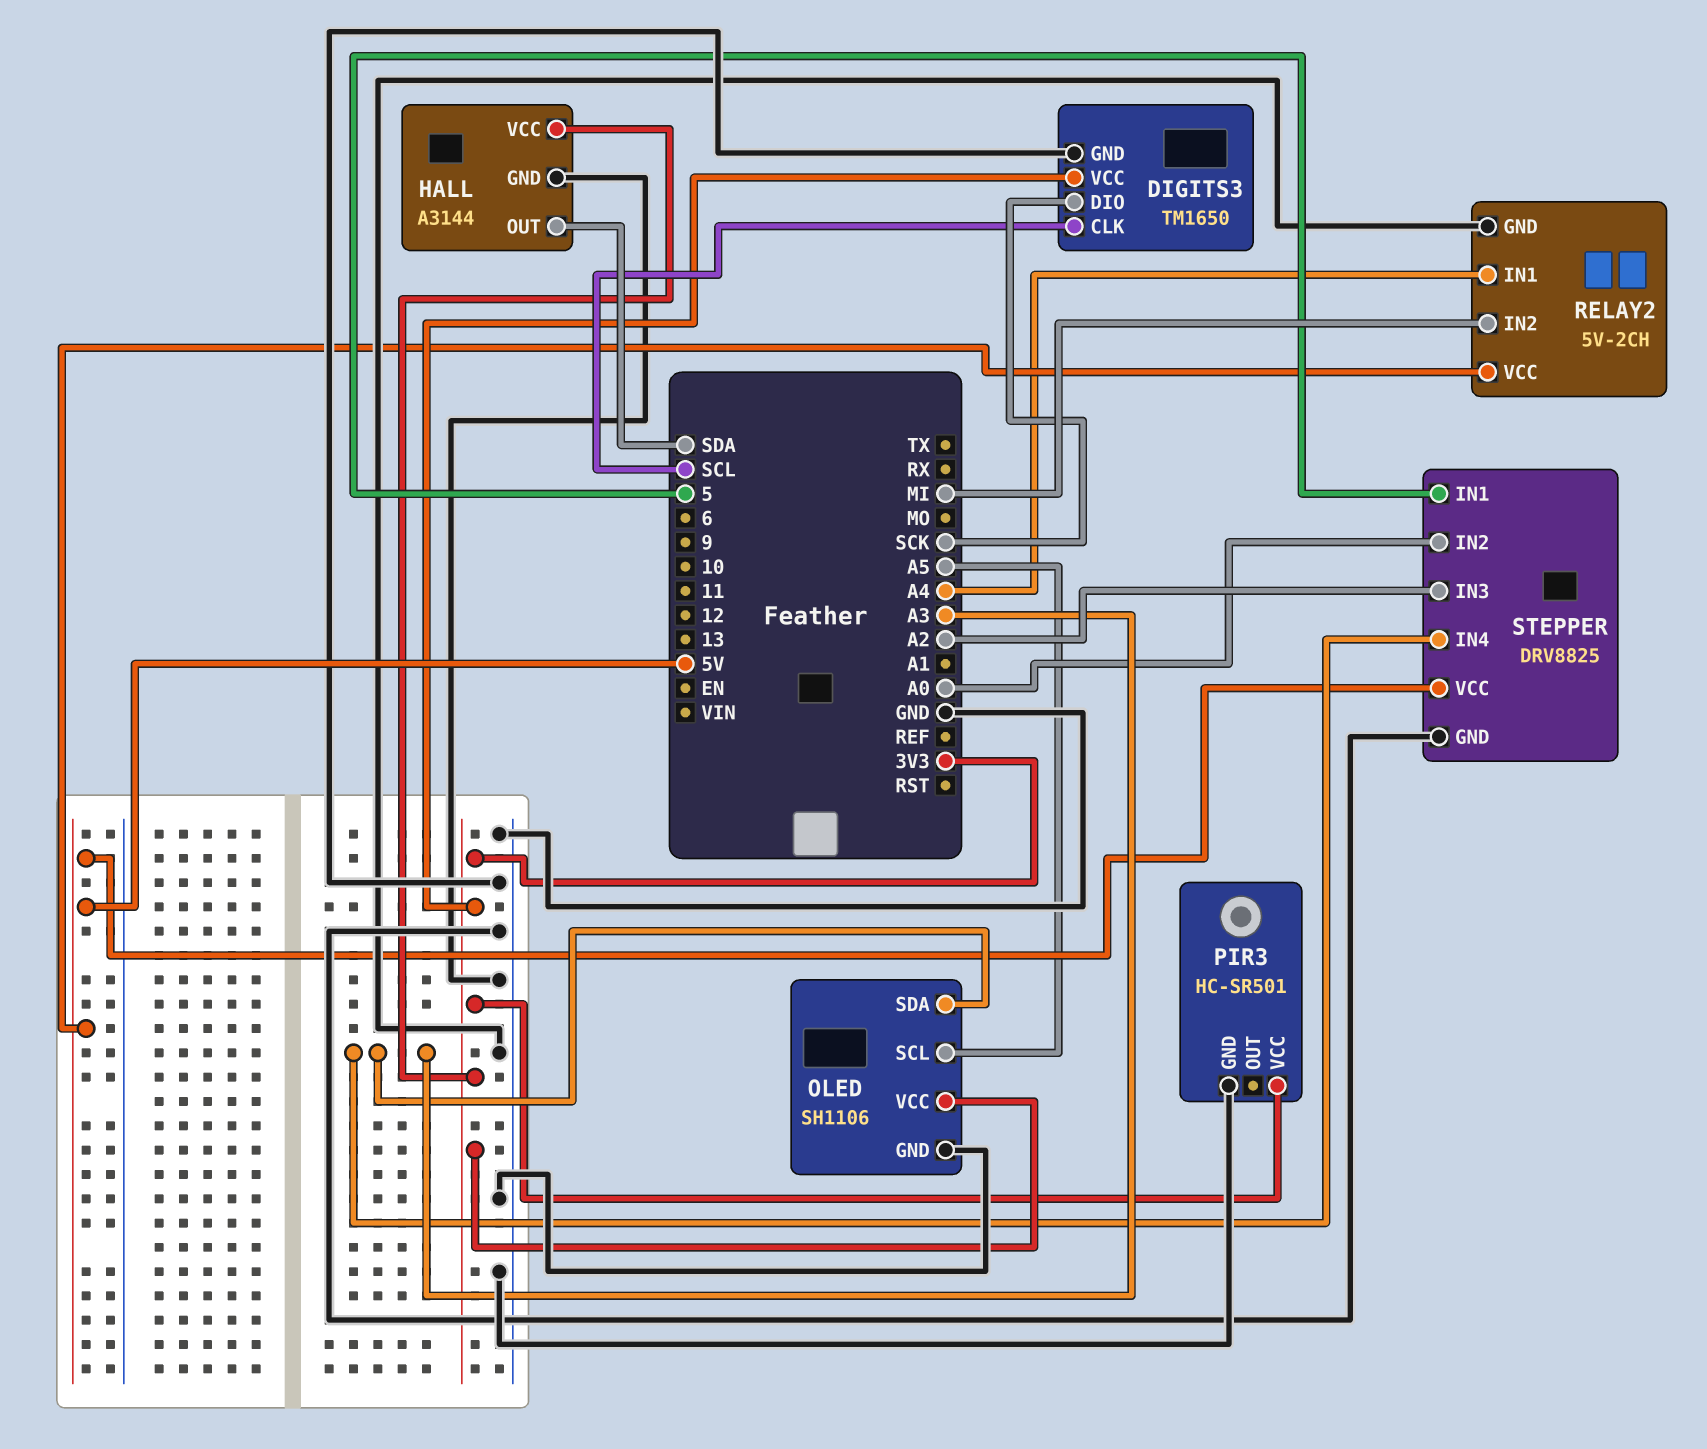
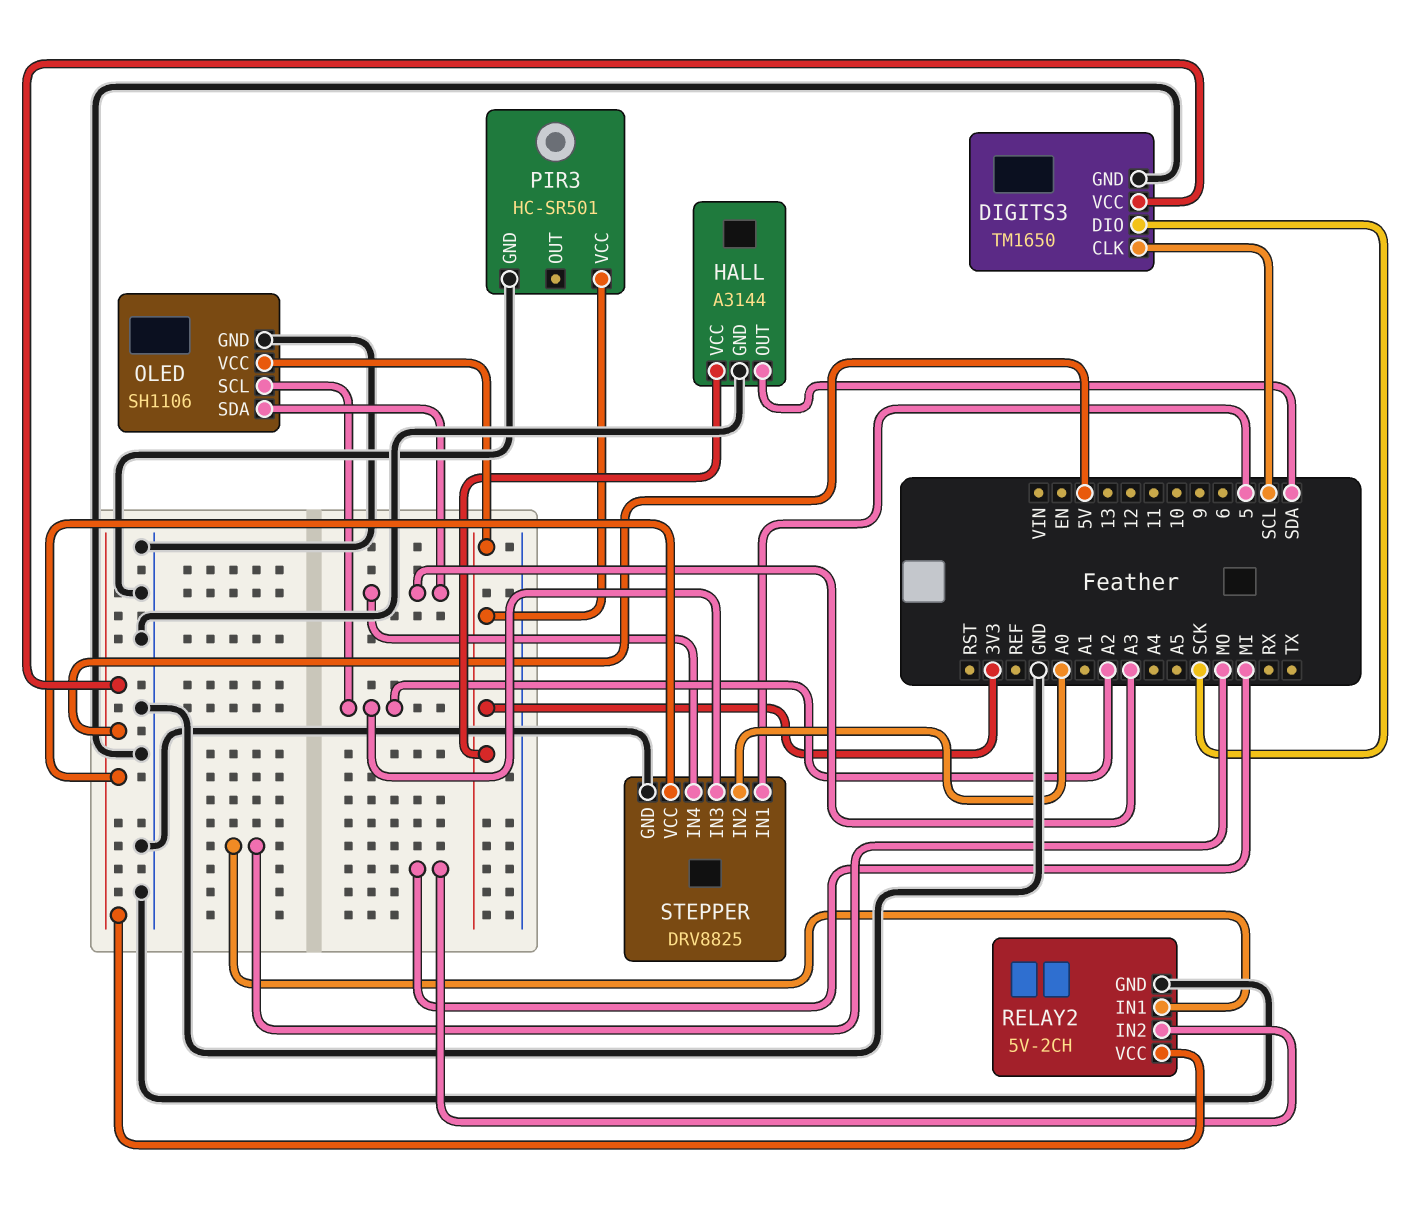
DIGITS3 pin VCC: 3V3 -> 5V
OLED pin SCL: A5 -> A2
RELAY2 pin IN1: A4 -> MO

